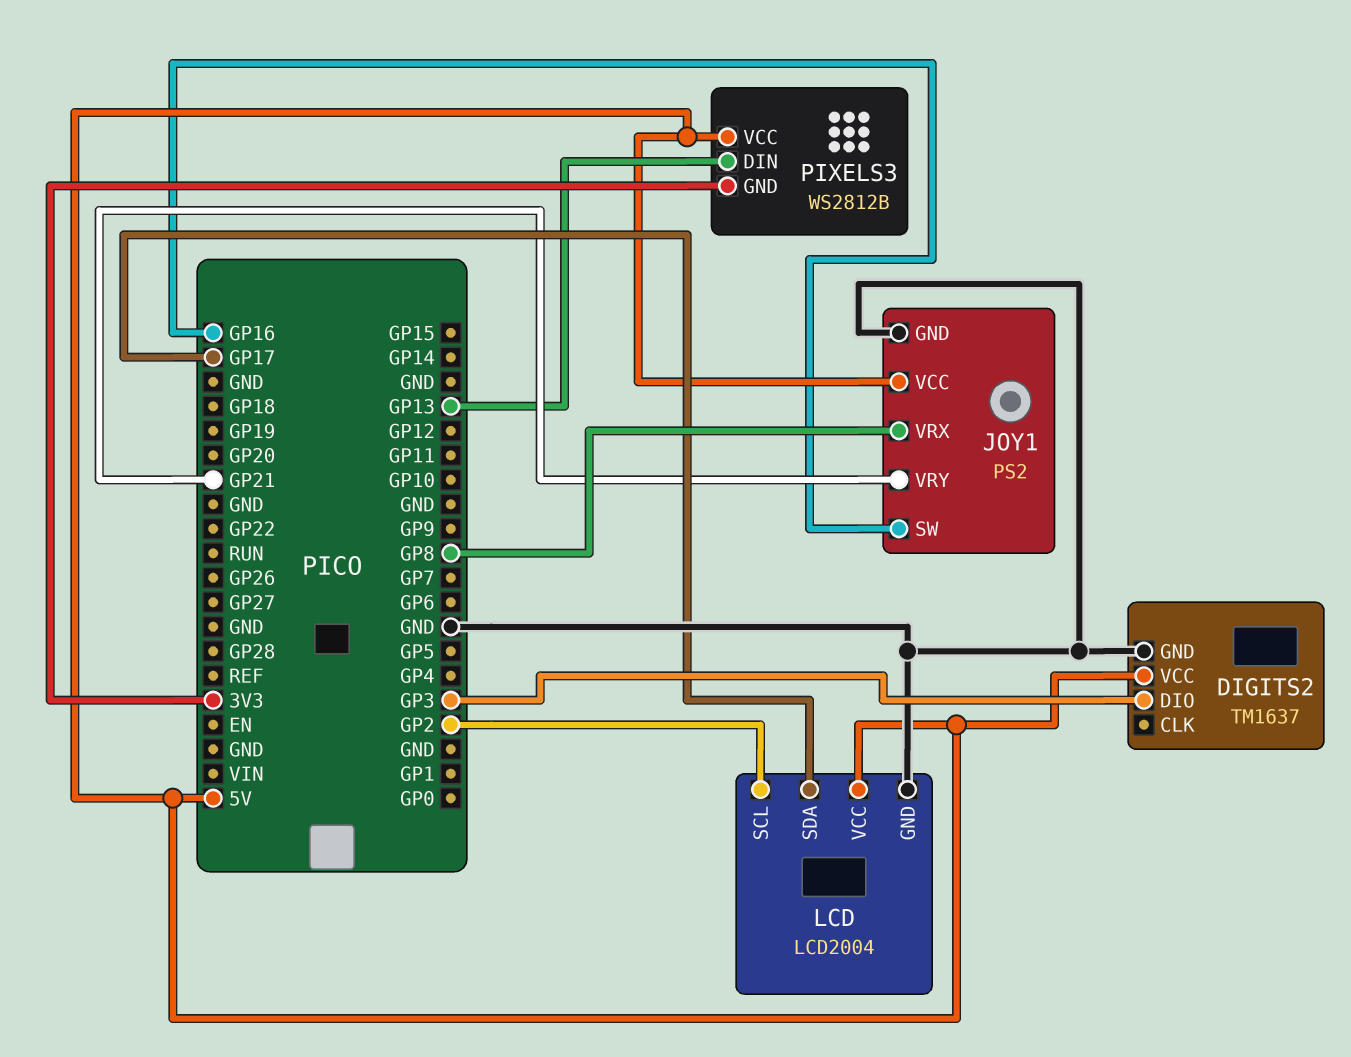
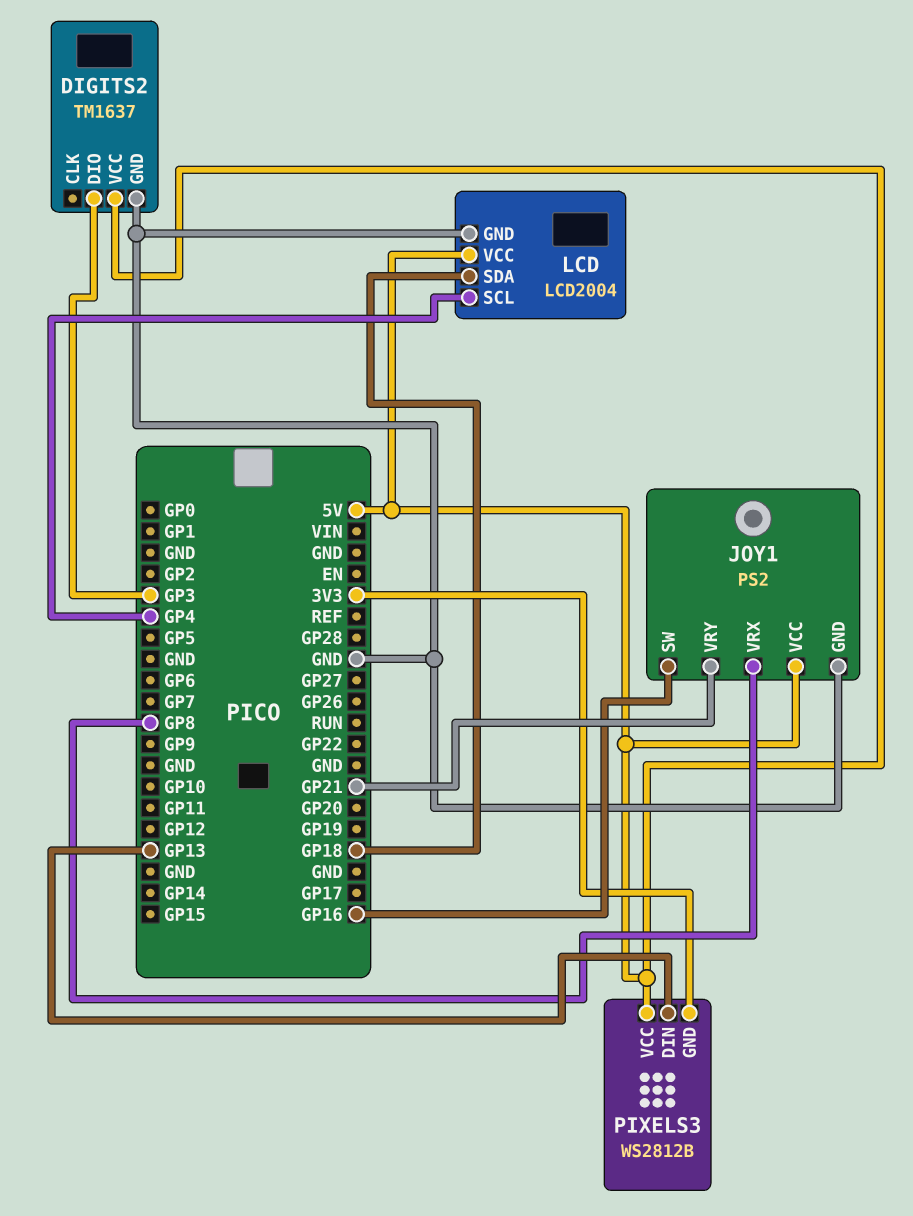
LCD pin SCL: GP2 -> GP4
LCD pin SDA: GP17 -> GP18

